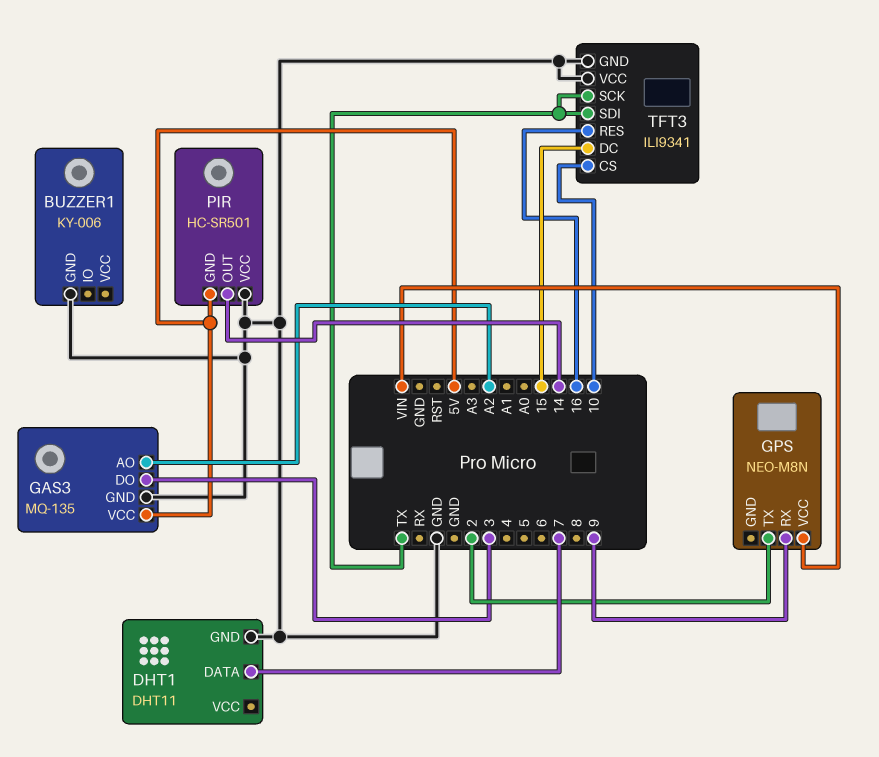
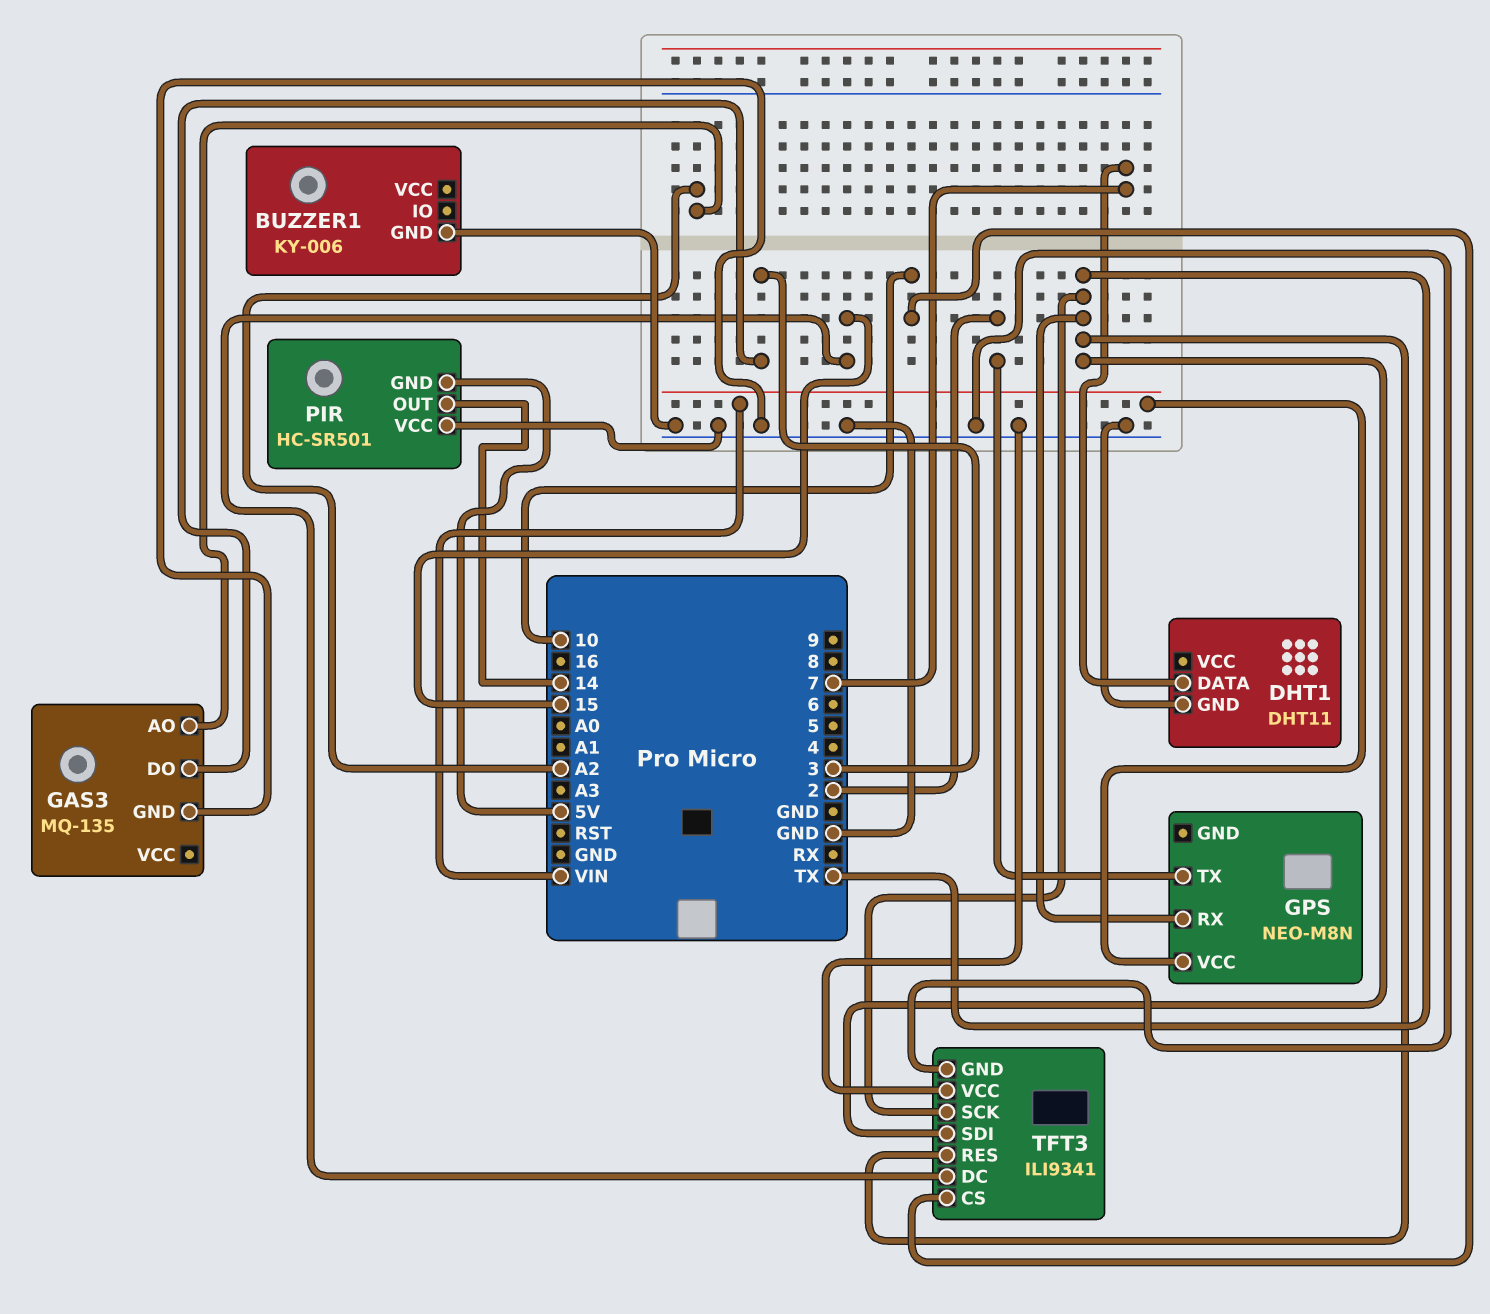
GAS3 pin VCC: 5V -> none
GPS pin RX: 9 -> TX
TFT3 pin RES: 16 -> TX

